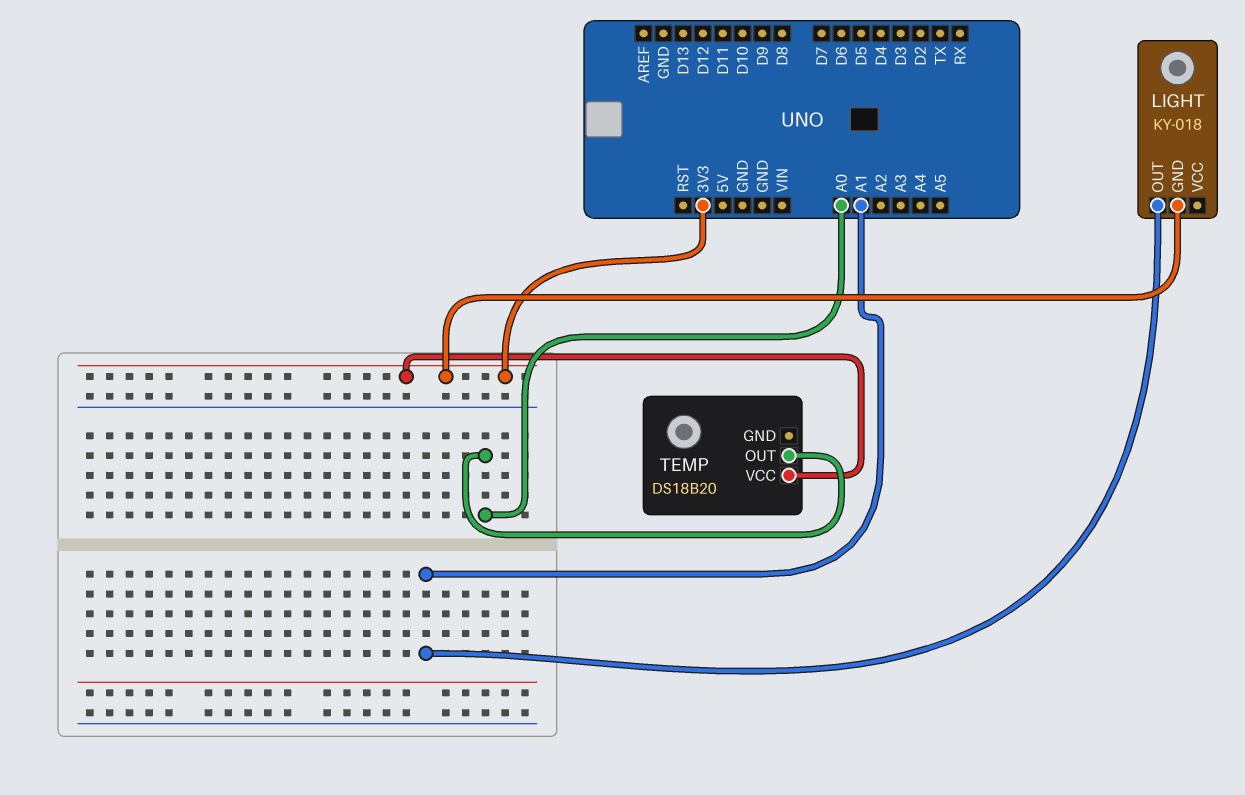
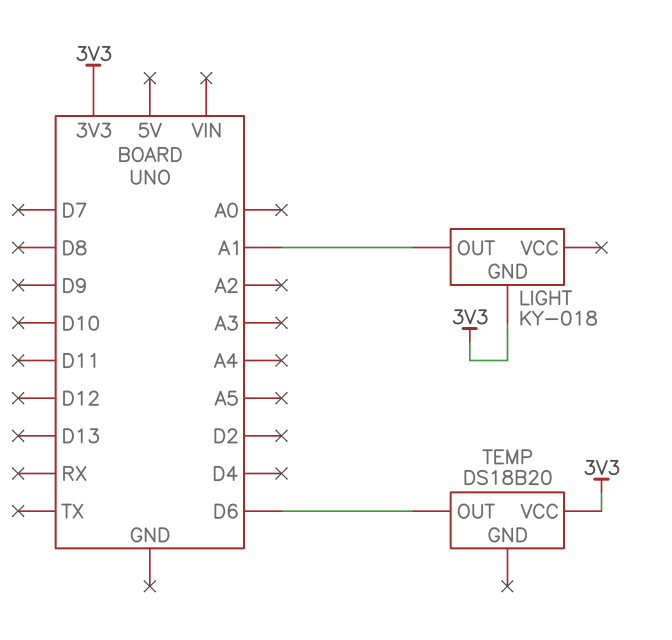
TEMP pin OUT: A0 -> D6

